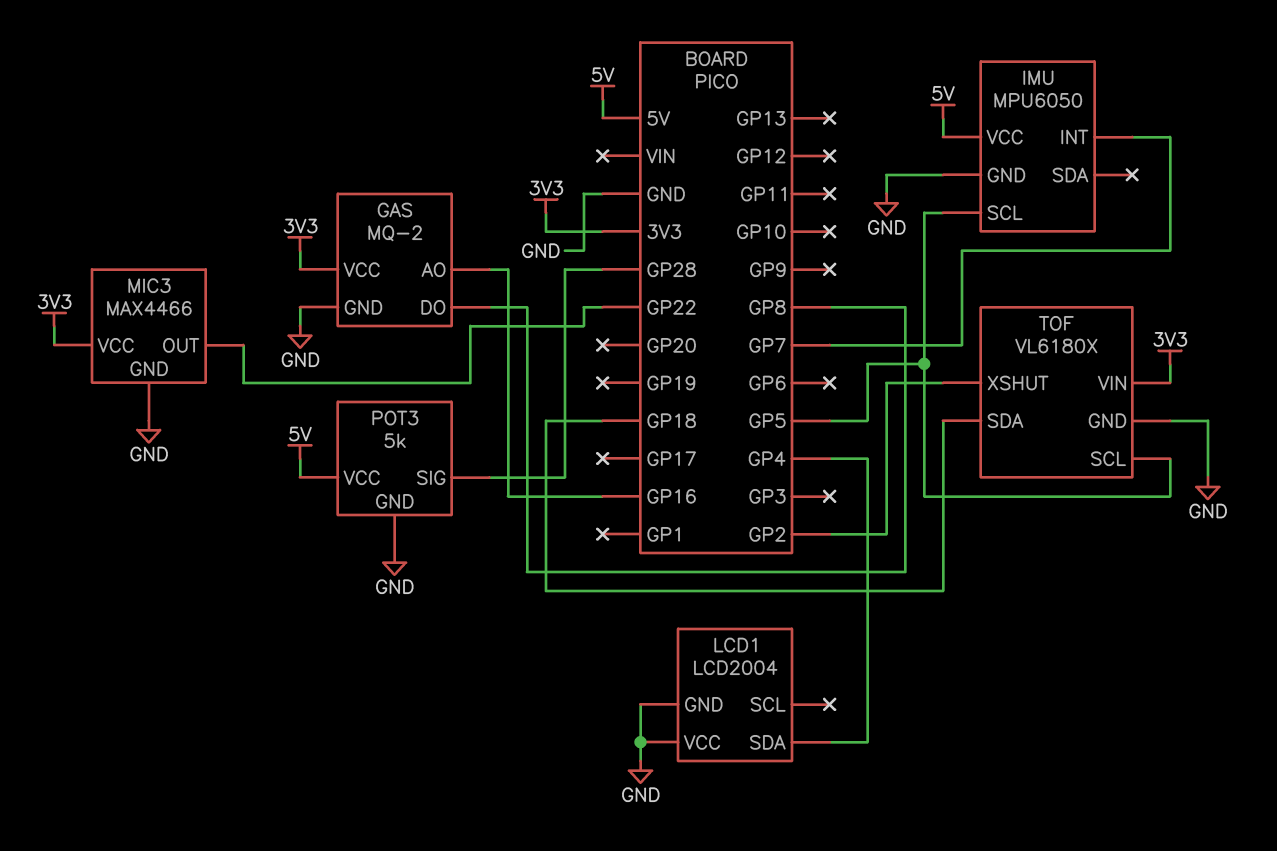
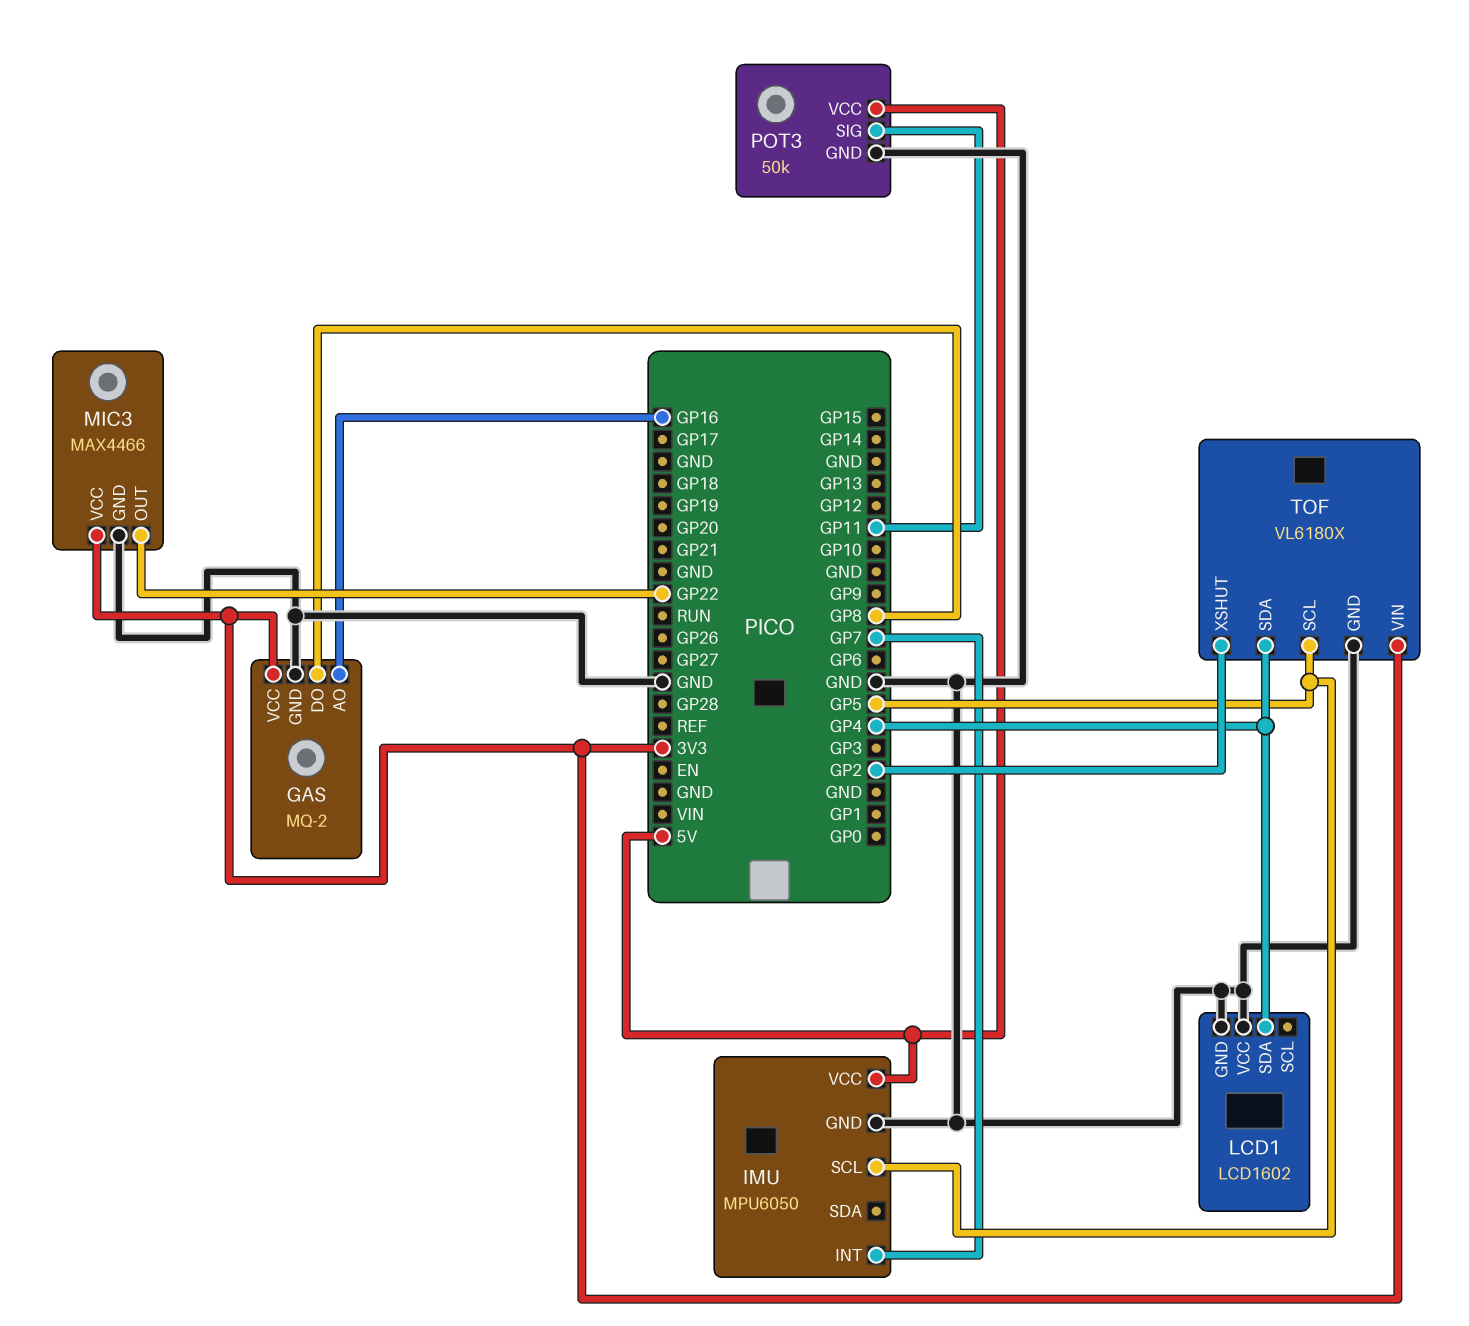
LCD1: LCD2004 -> LCD1602
POT3: 5k -> 50k
POT3 pin SIG: GP28 -> GP11
TOF pin SDA: GP18 -> GP4

